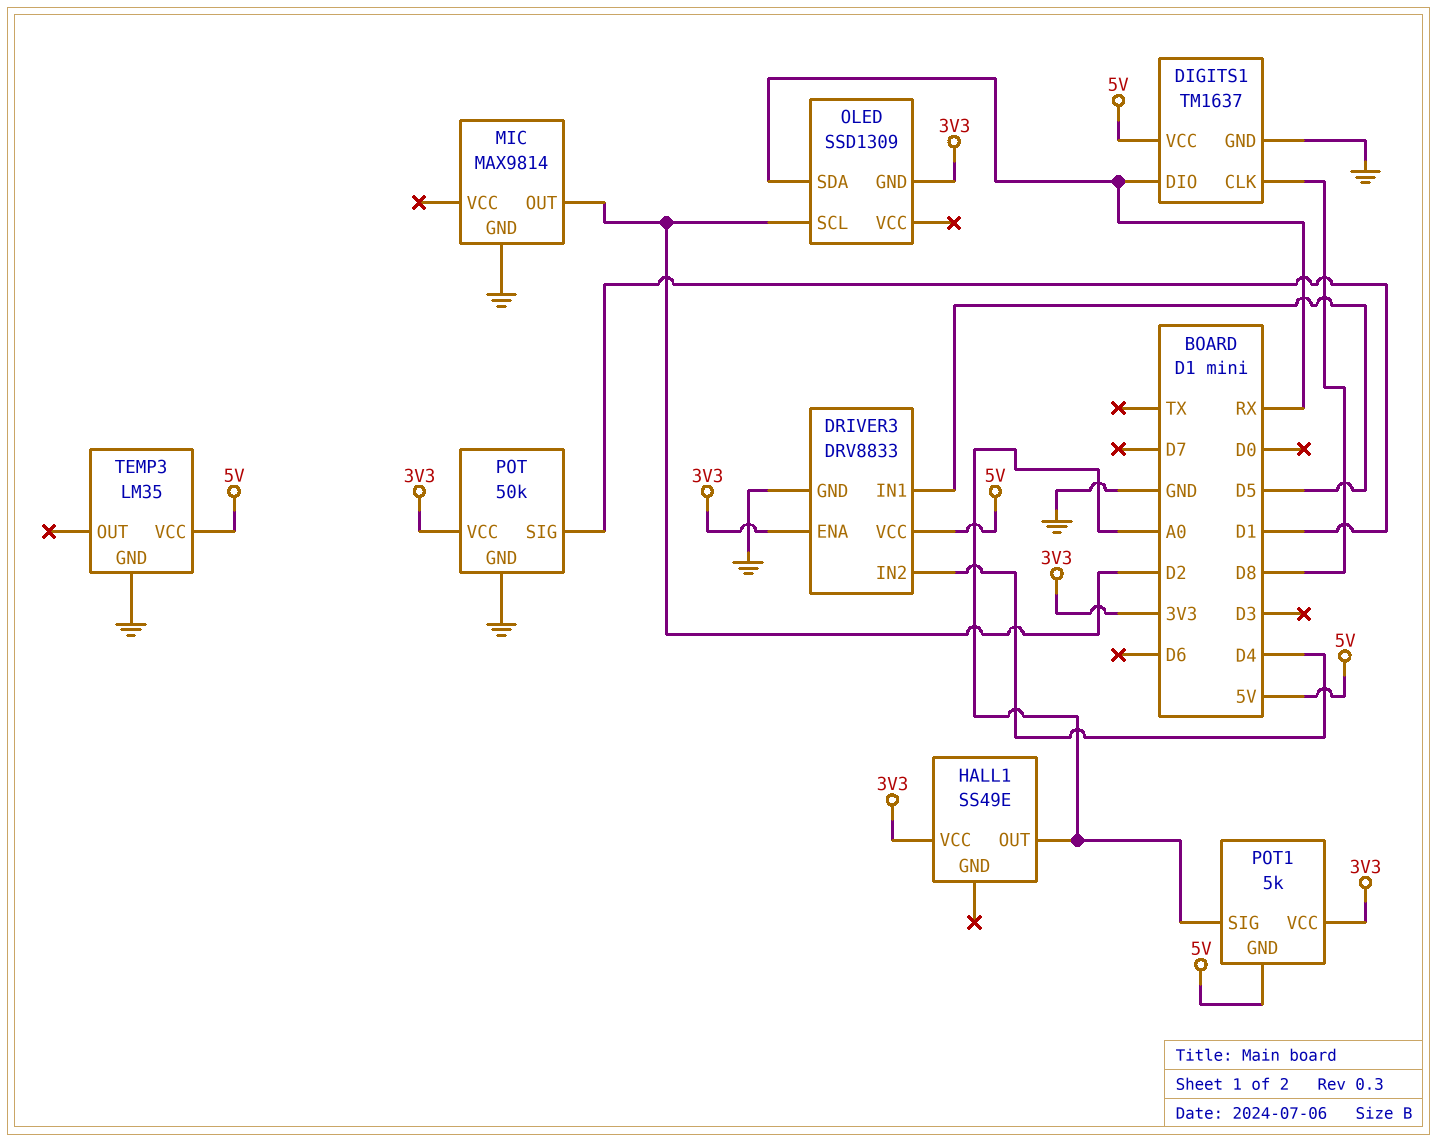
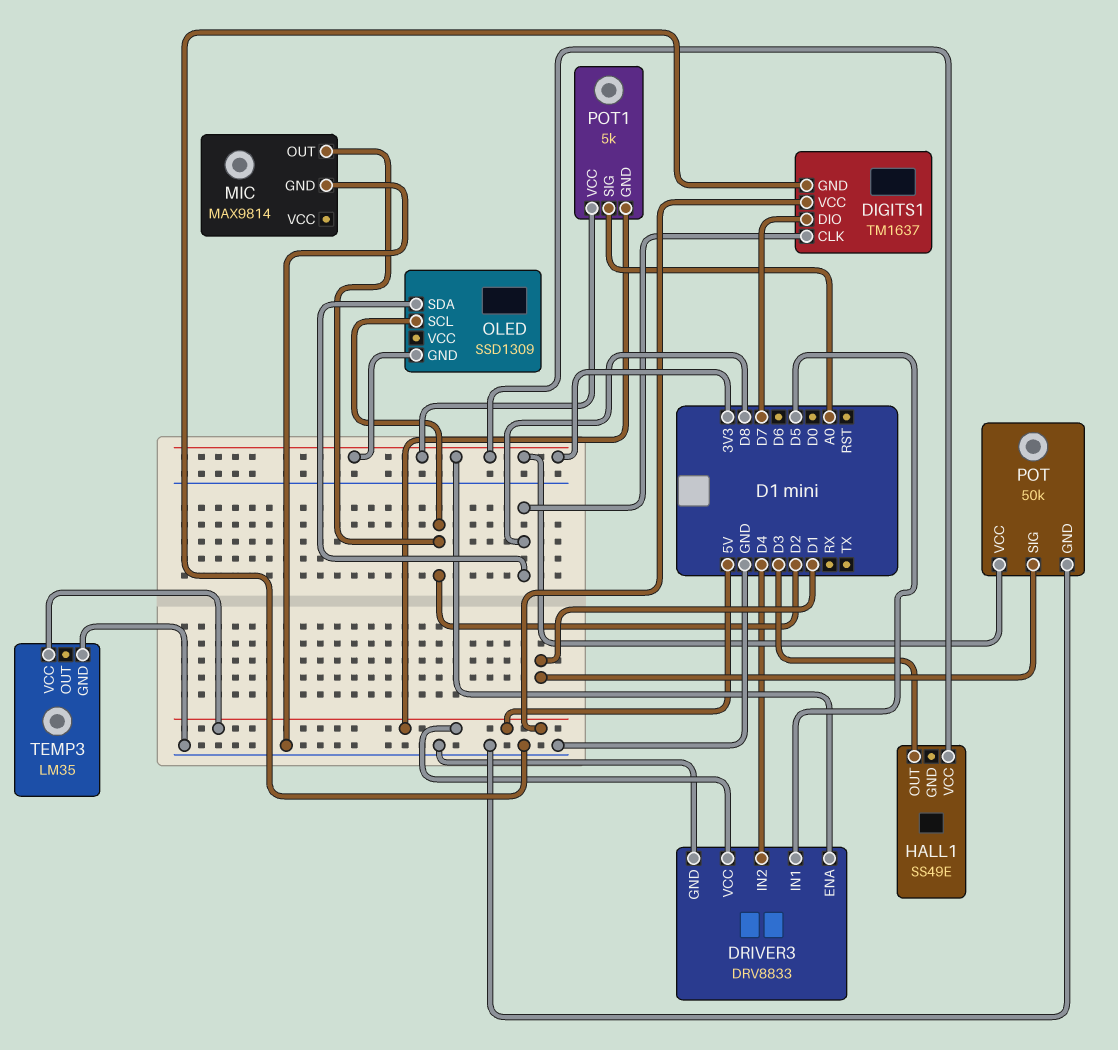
DIGITS1 pin DIO: RX -> D7
HALL1 pin OUT: A0 -> D3
OLED pin SDA: RX -> D8

